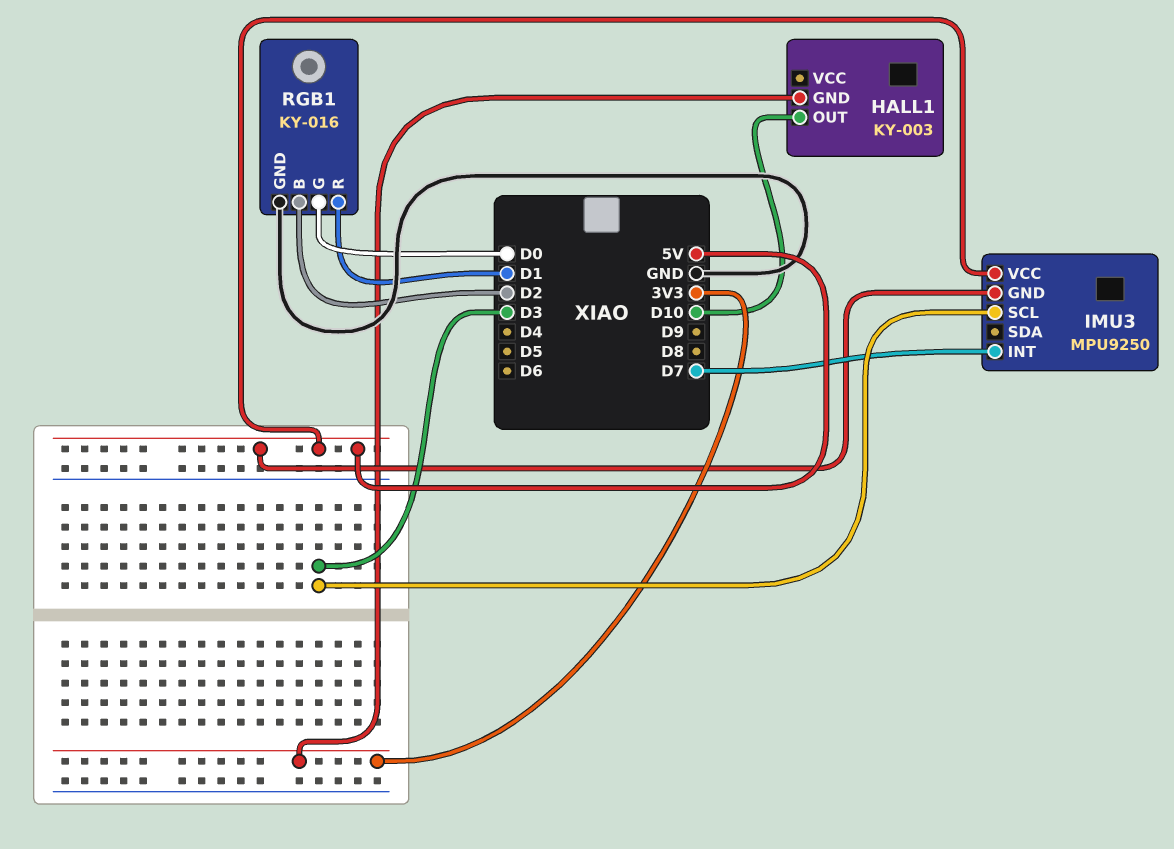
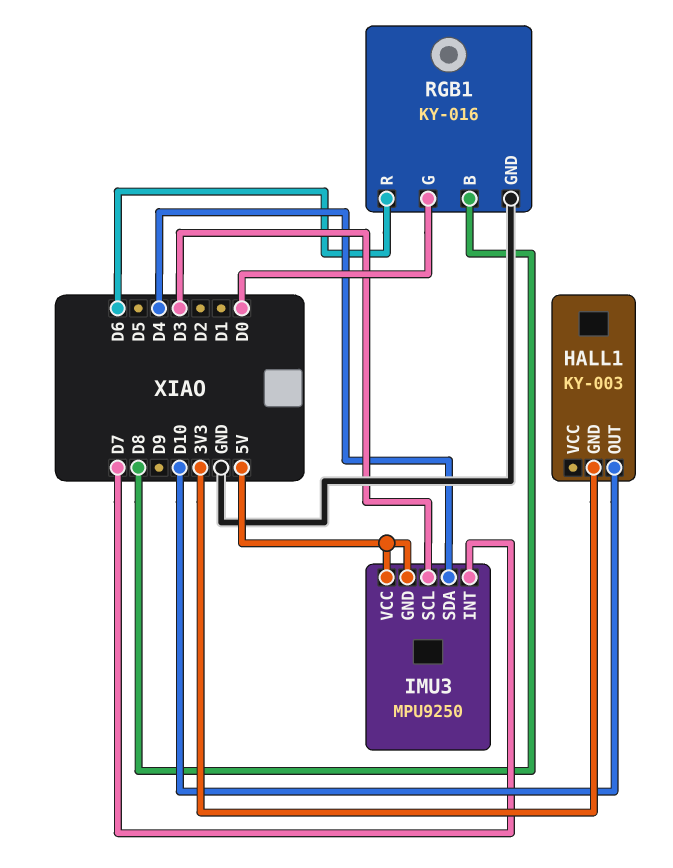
IMU3 pin SDA: none -> D4
RGB1 pin B: D2 -> D8
RGB1 pin R: D1 -> D6

